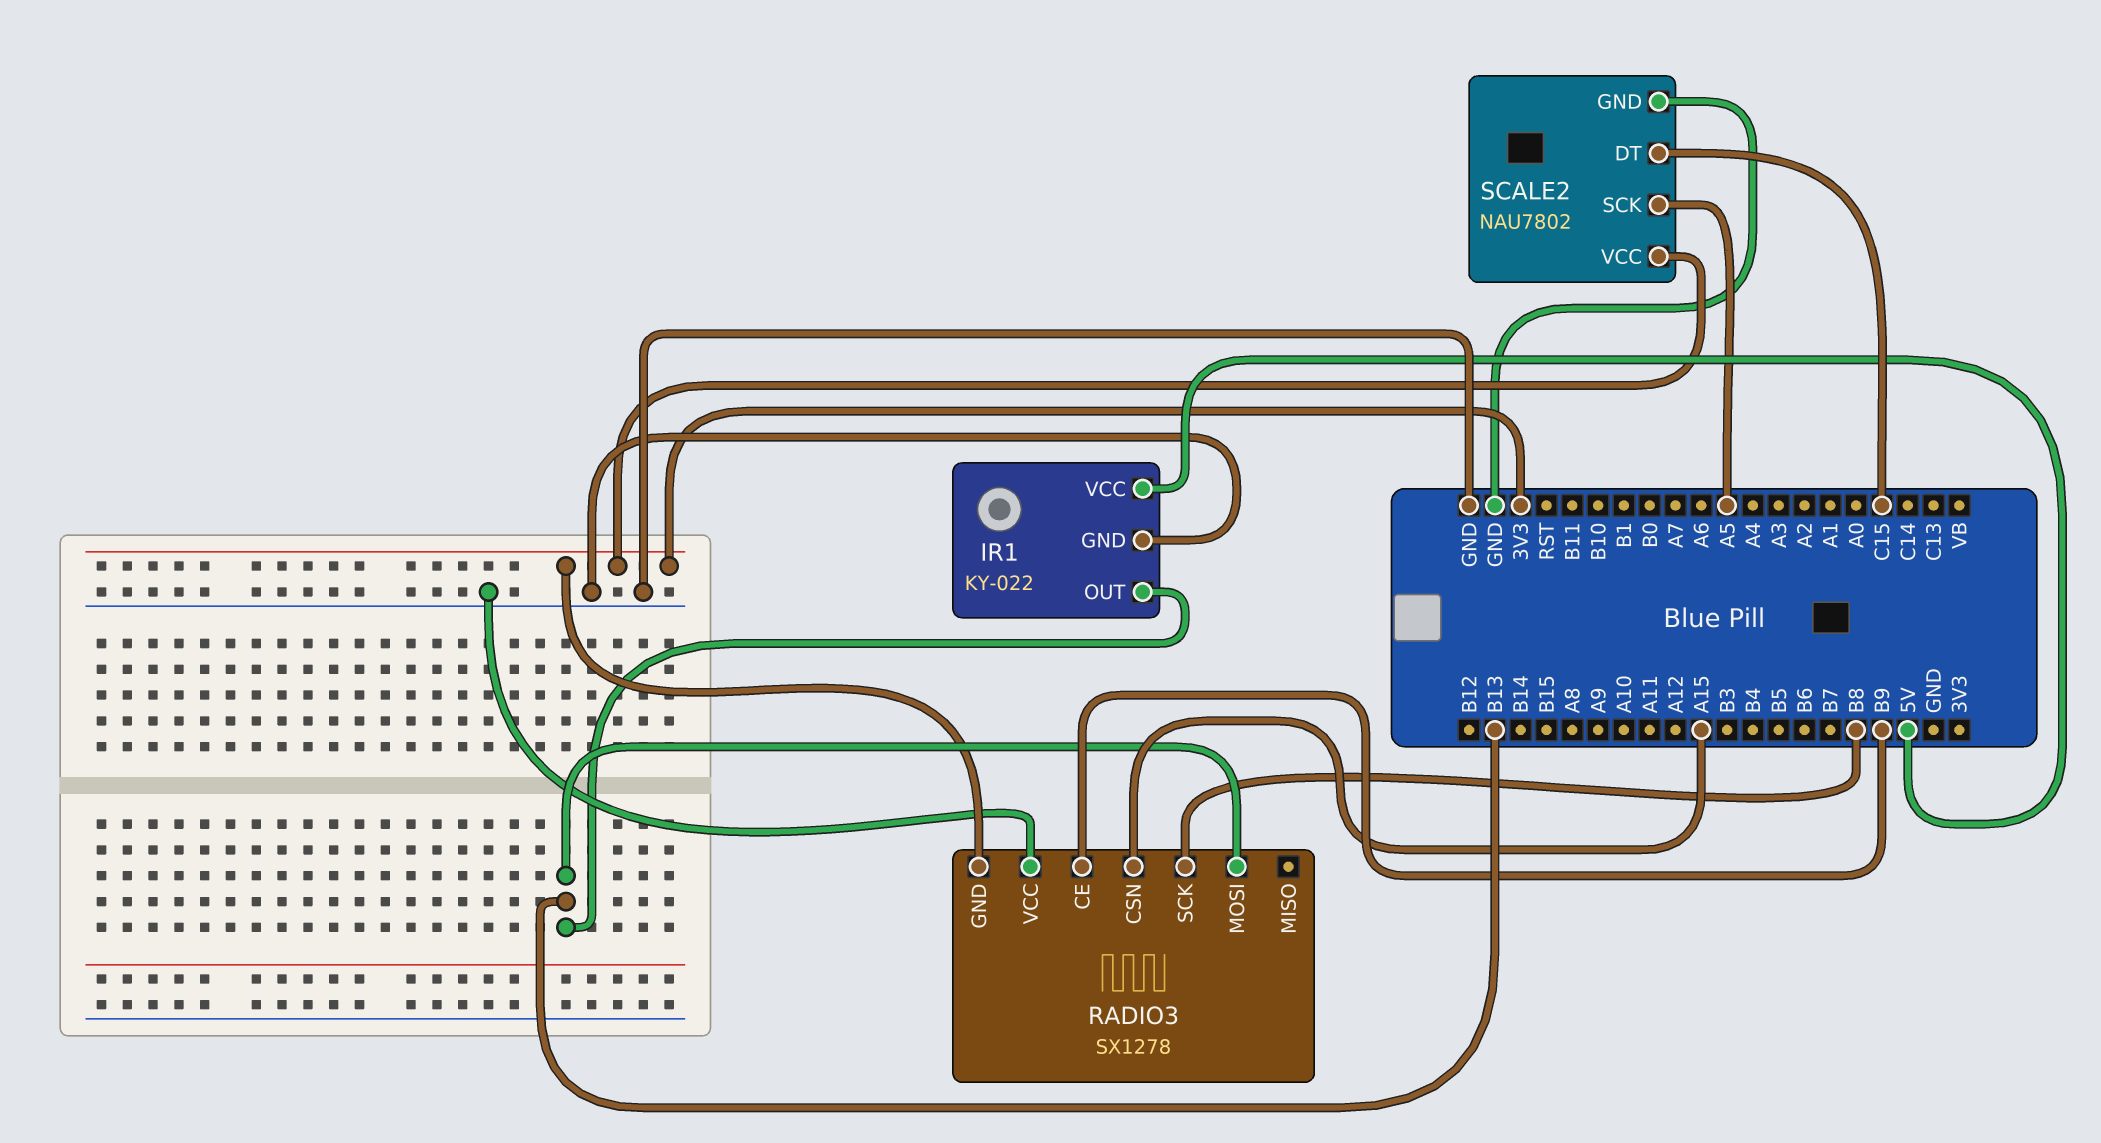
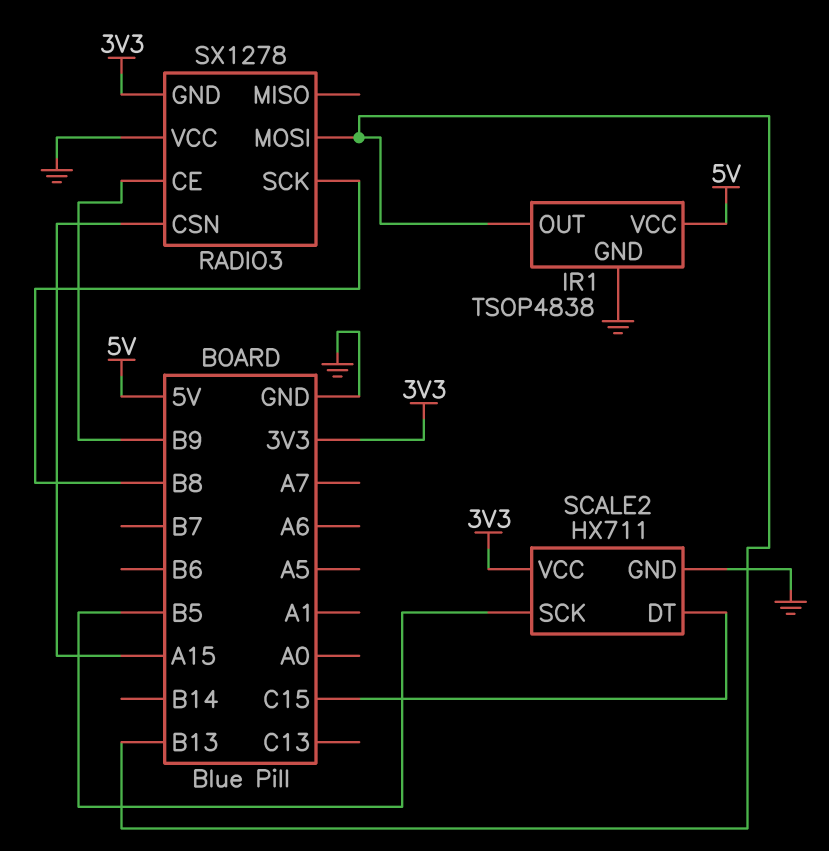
IR1: KY-022 -> TSOP4838
SCALE2: NAU7802 -> HX711
SCALE2 pin SCK: A5 -> B5

